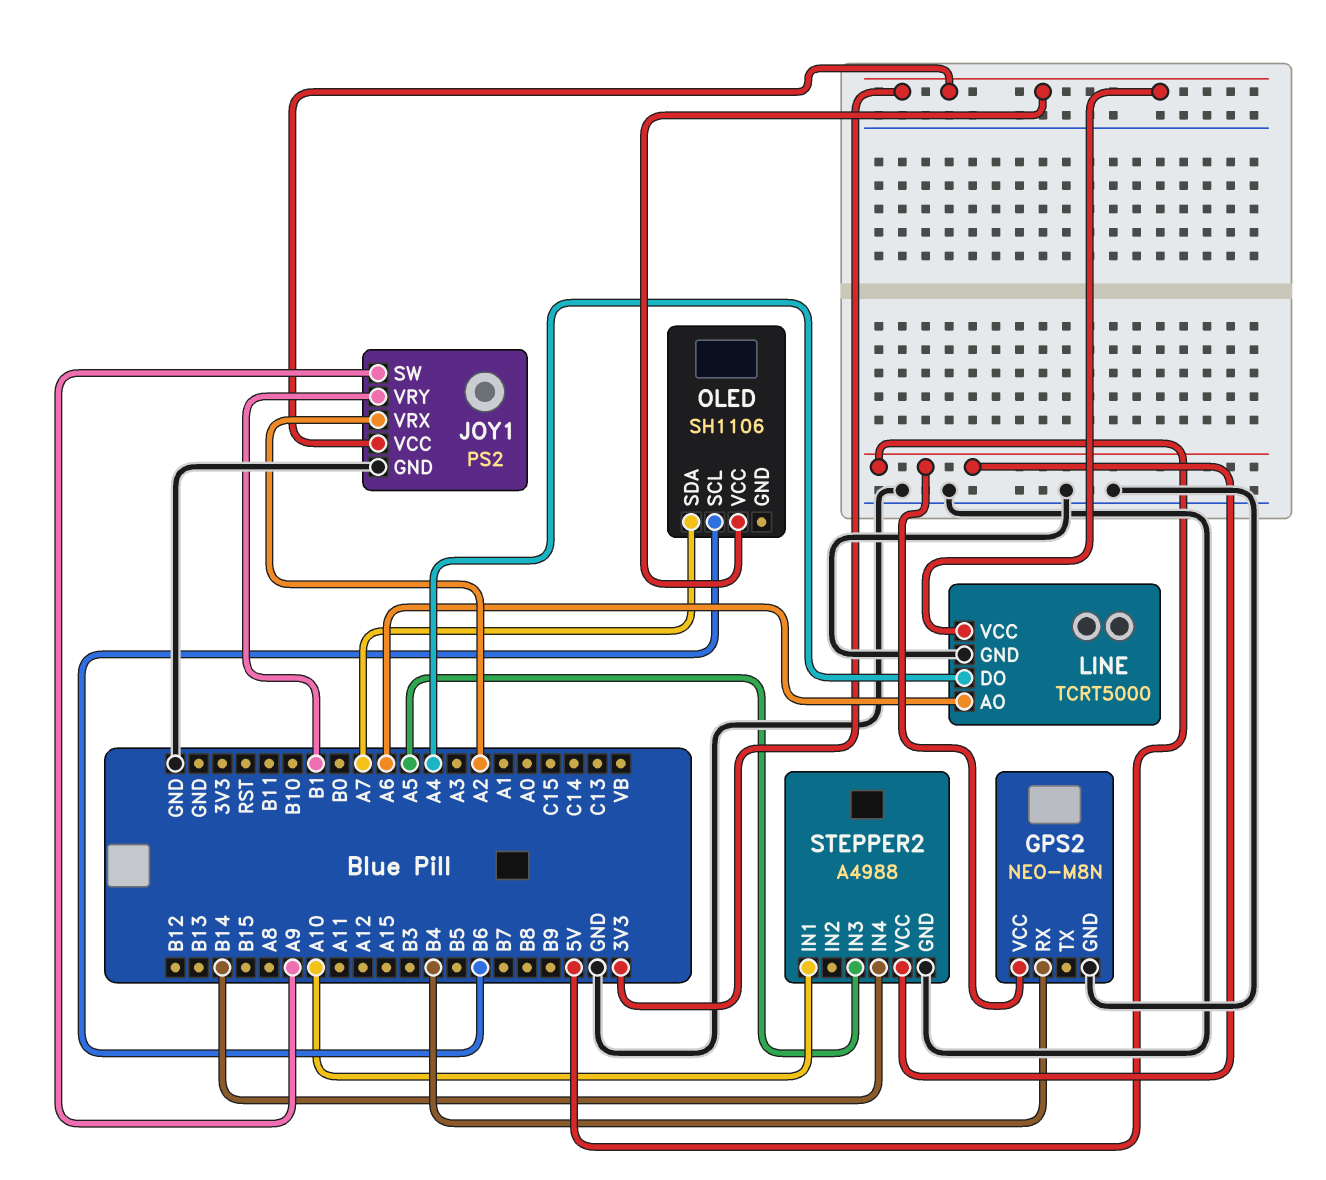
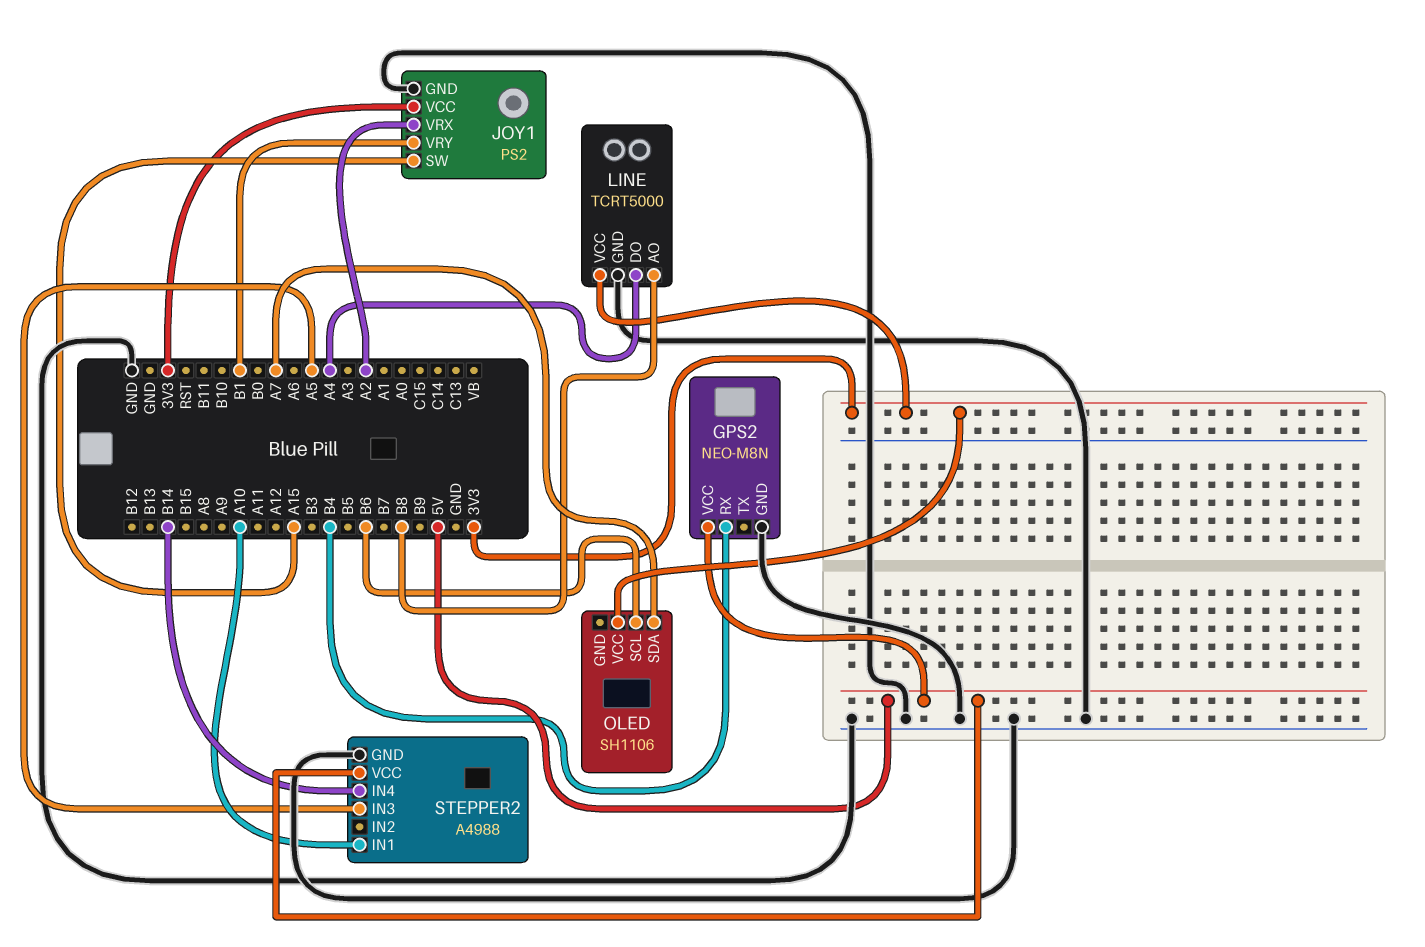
JOY1 pin SW: A9 -> A15
LINE pin AO: A6 -> B8

